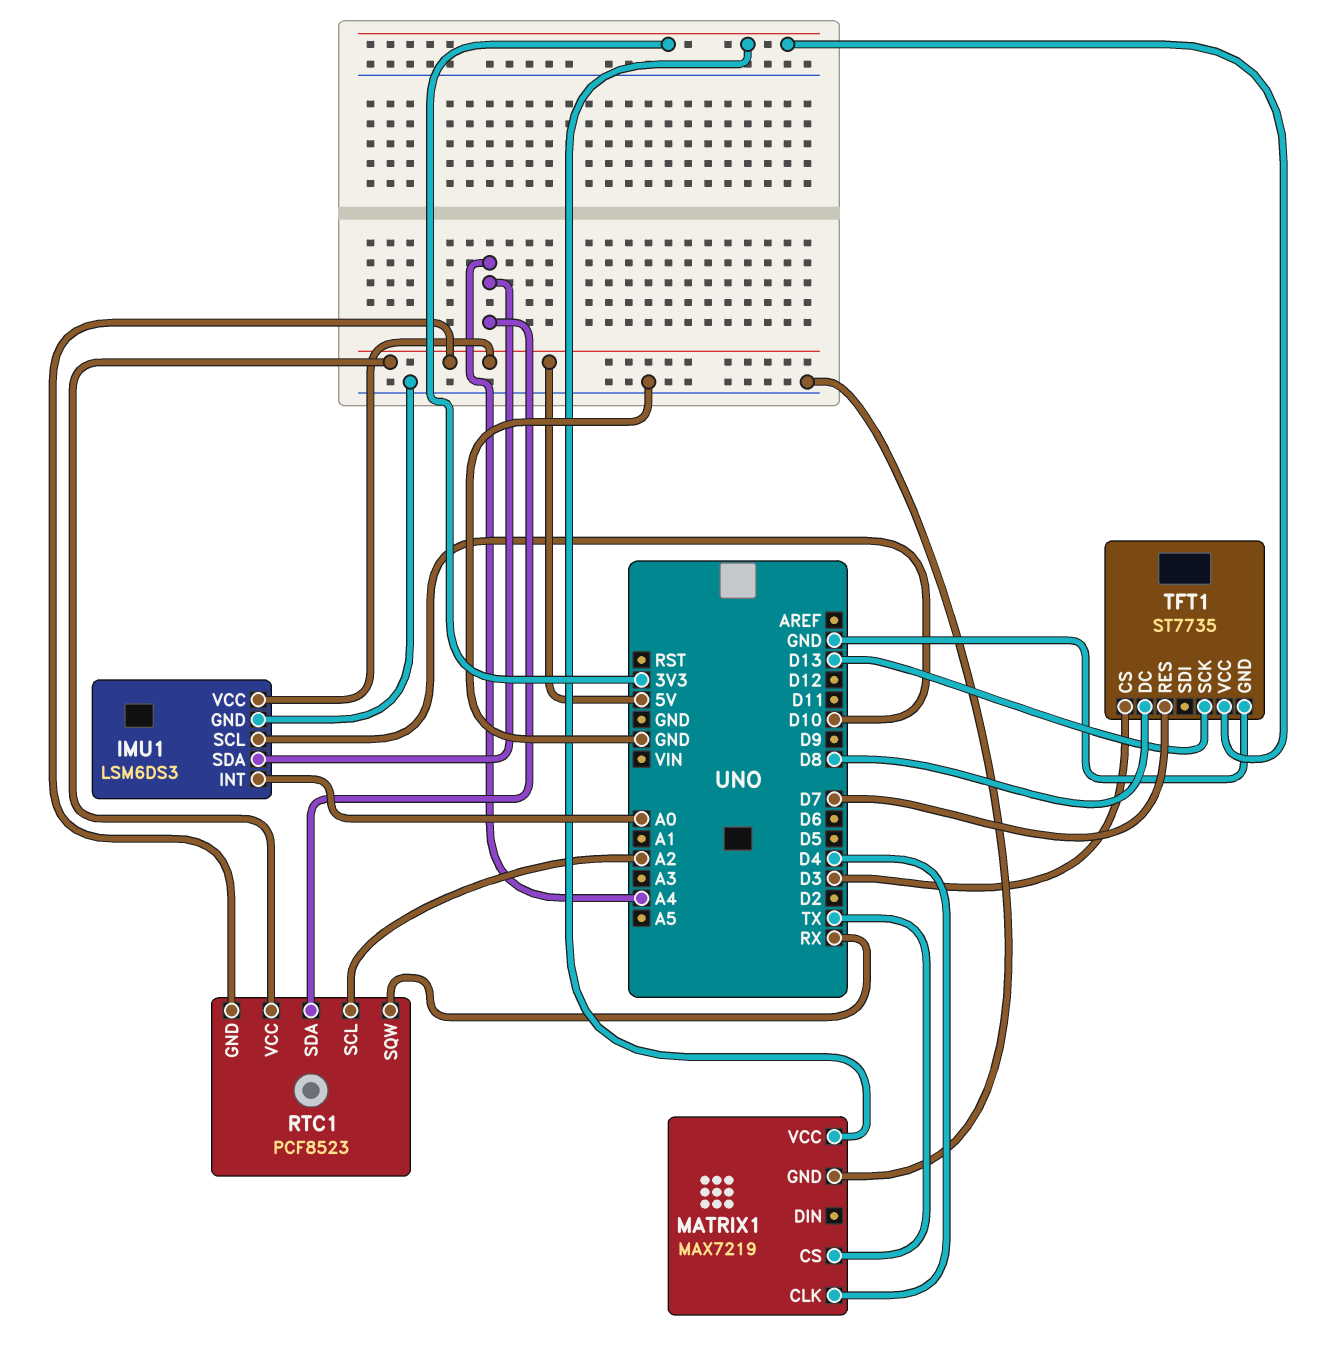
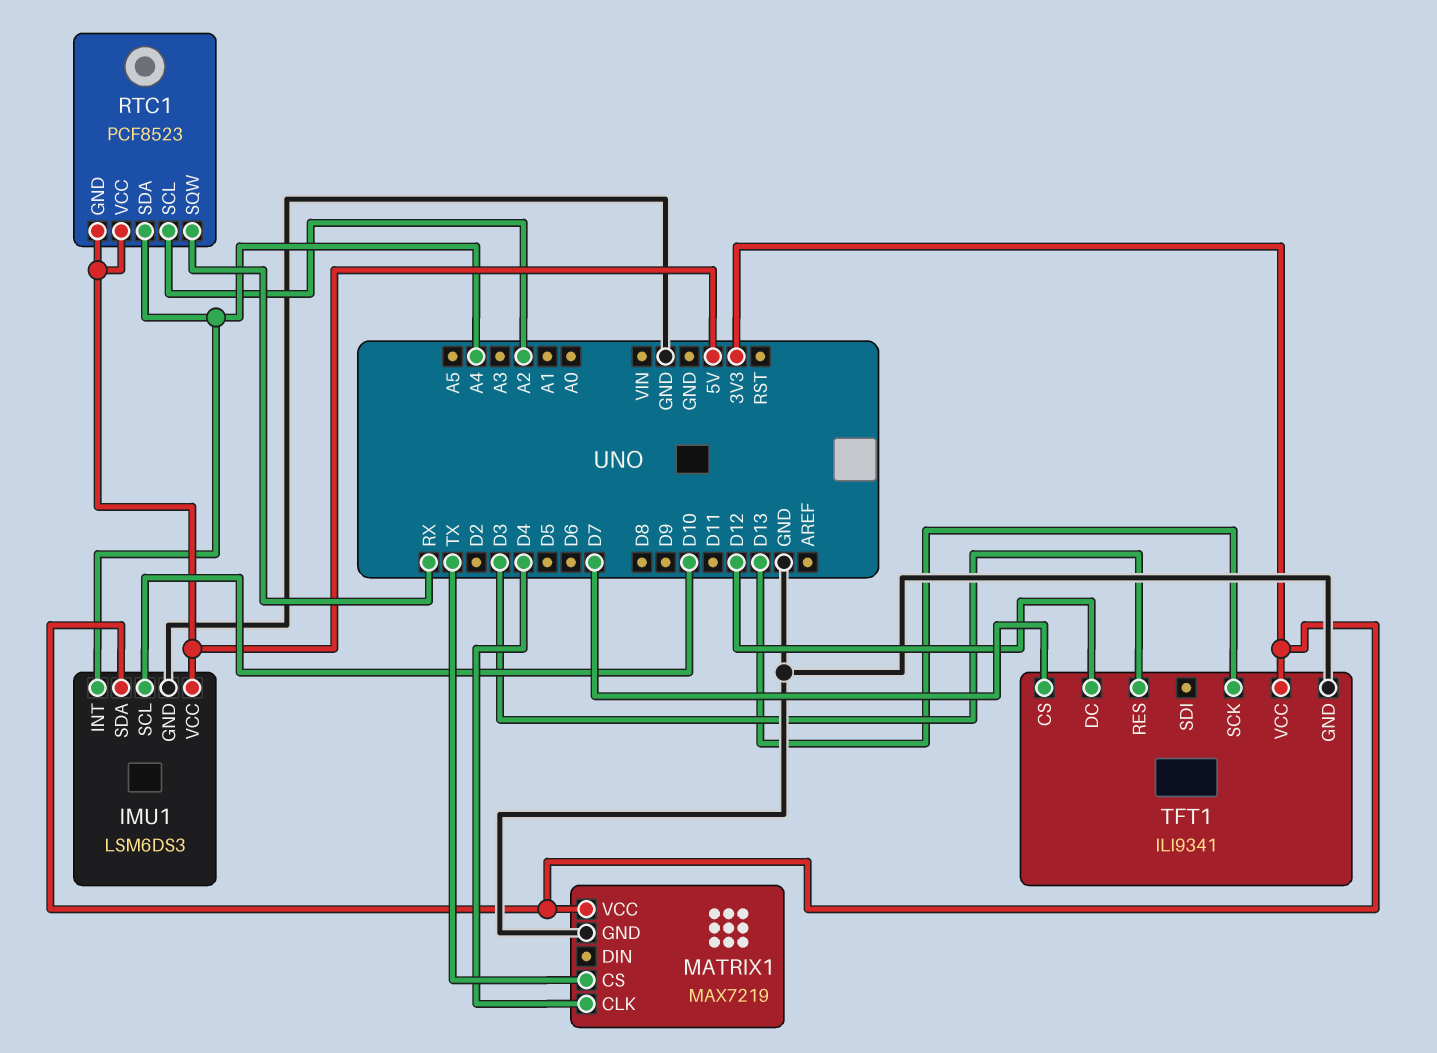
IMU1 pin INT: A0 -> A4
IMU1 pin SDA: A4 -> 3V3
TFT1: ST7735 -> ILI9341
TFT1 pin CS: D3 -> D7
TFT1 pin DC: D8 -> D12
TFT1 pin RES: D7 -> D3

